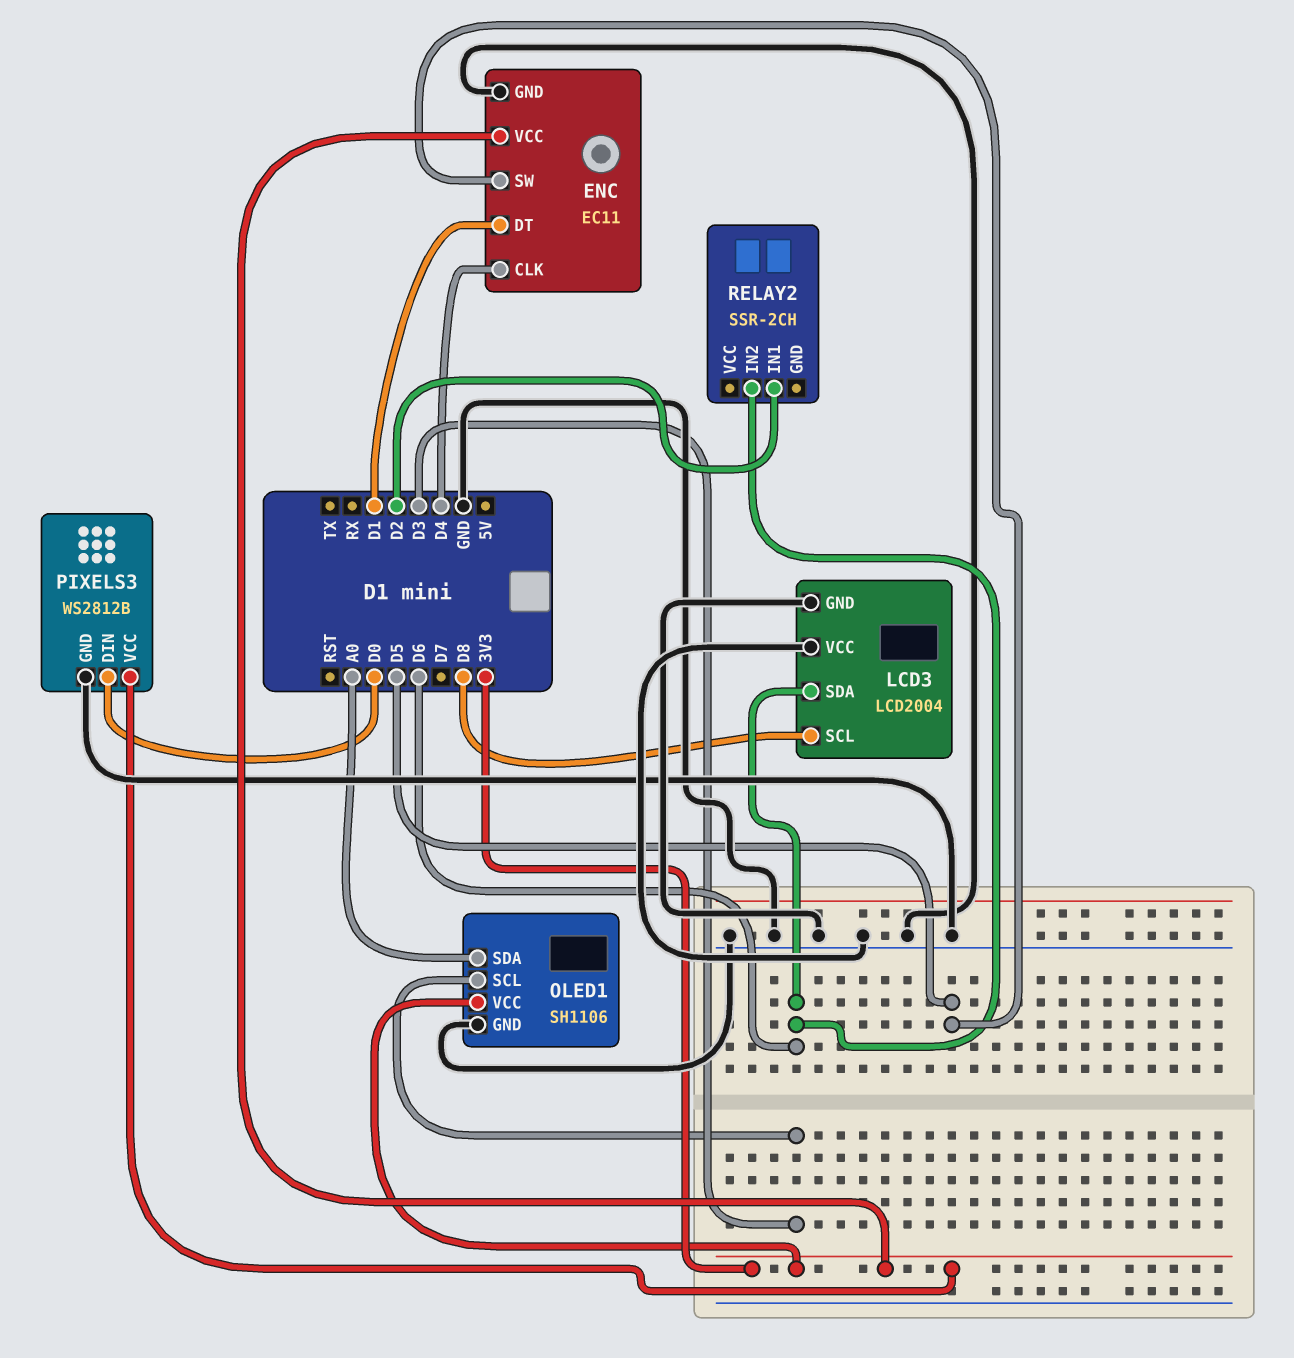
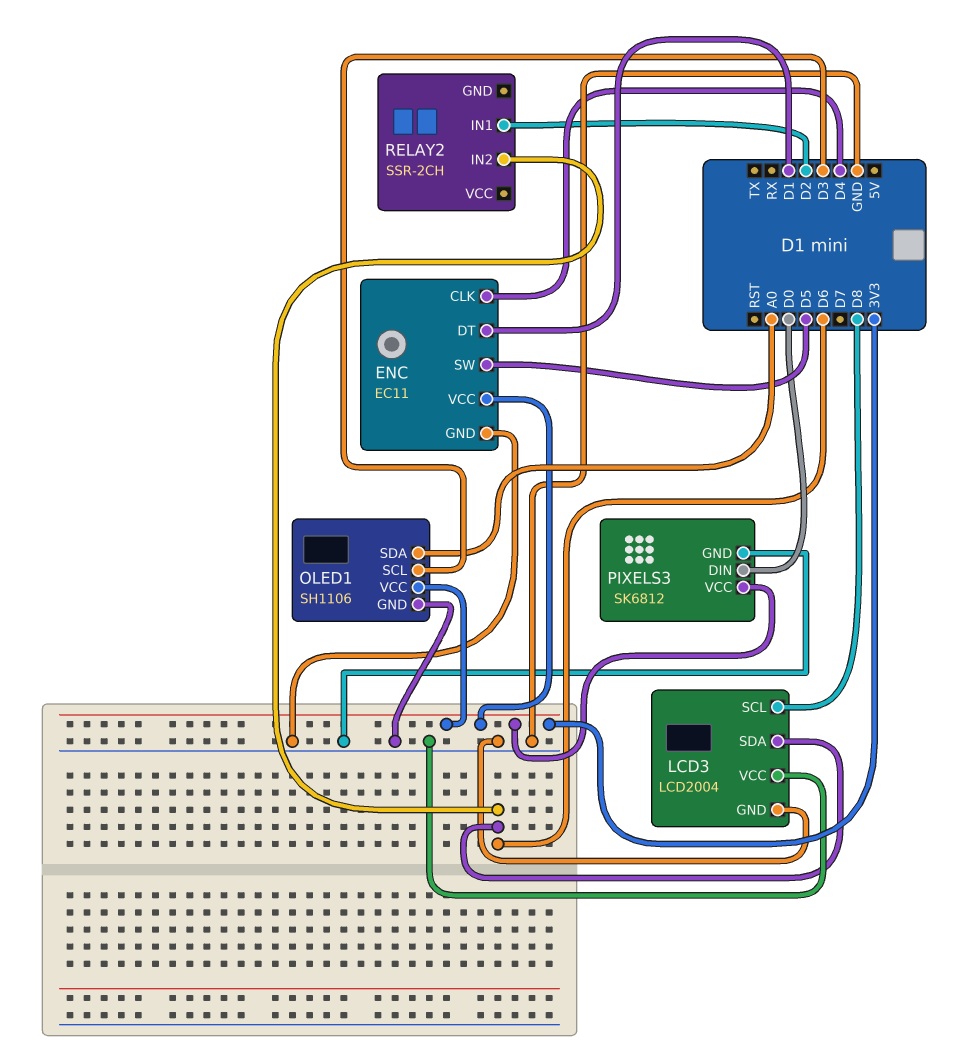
PIXELS3: WS2812B -> SK6812

